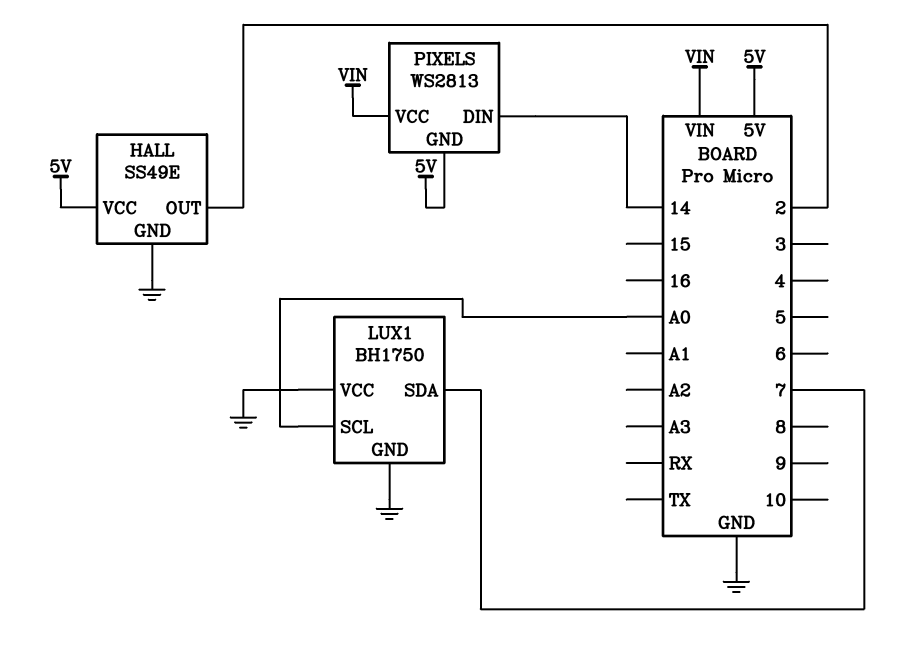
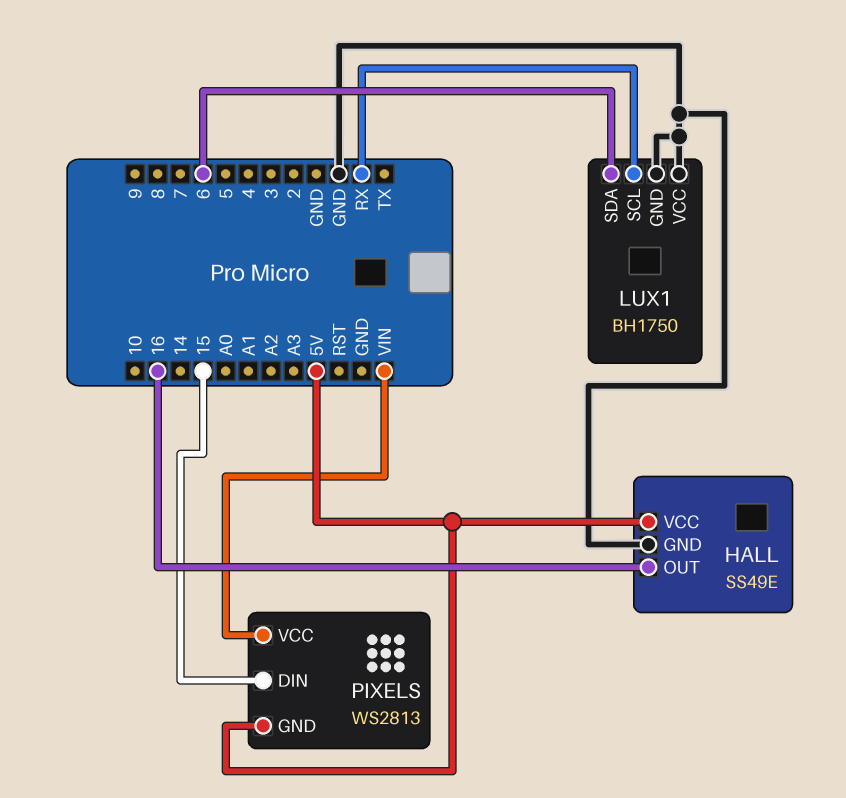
HALL pin OUT: 2 -> 16
LUX1 pin SCL: A0 -> RX
LUX1 pin SDA: 7 -> 6
PIXELS pin DIN: 14 -> 15

